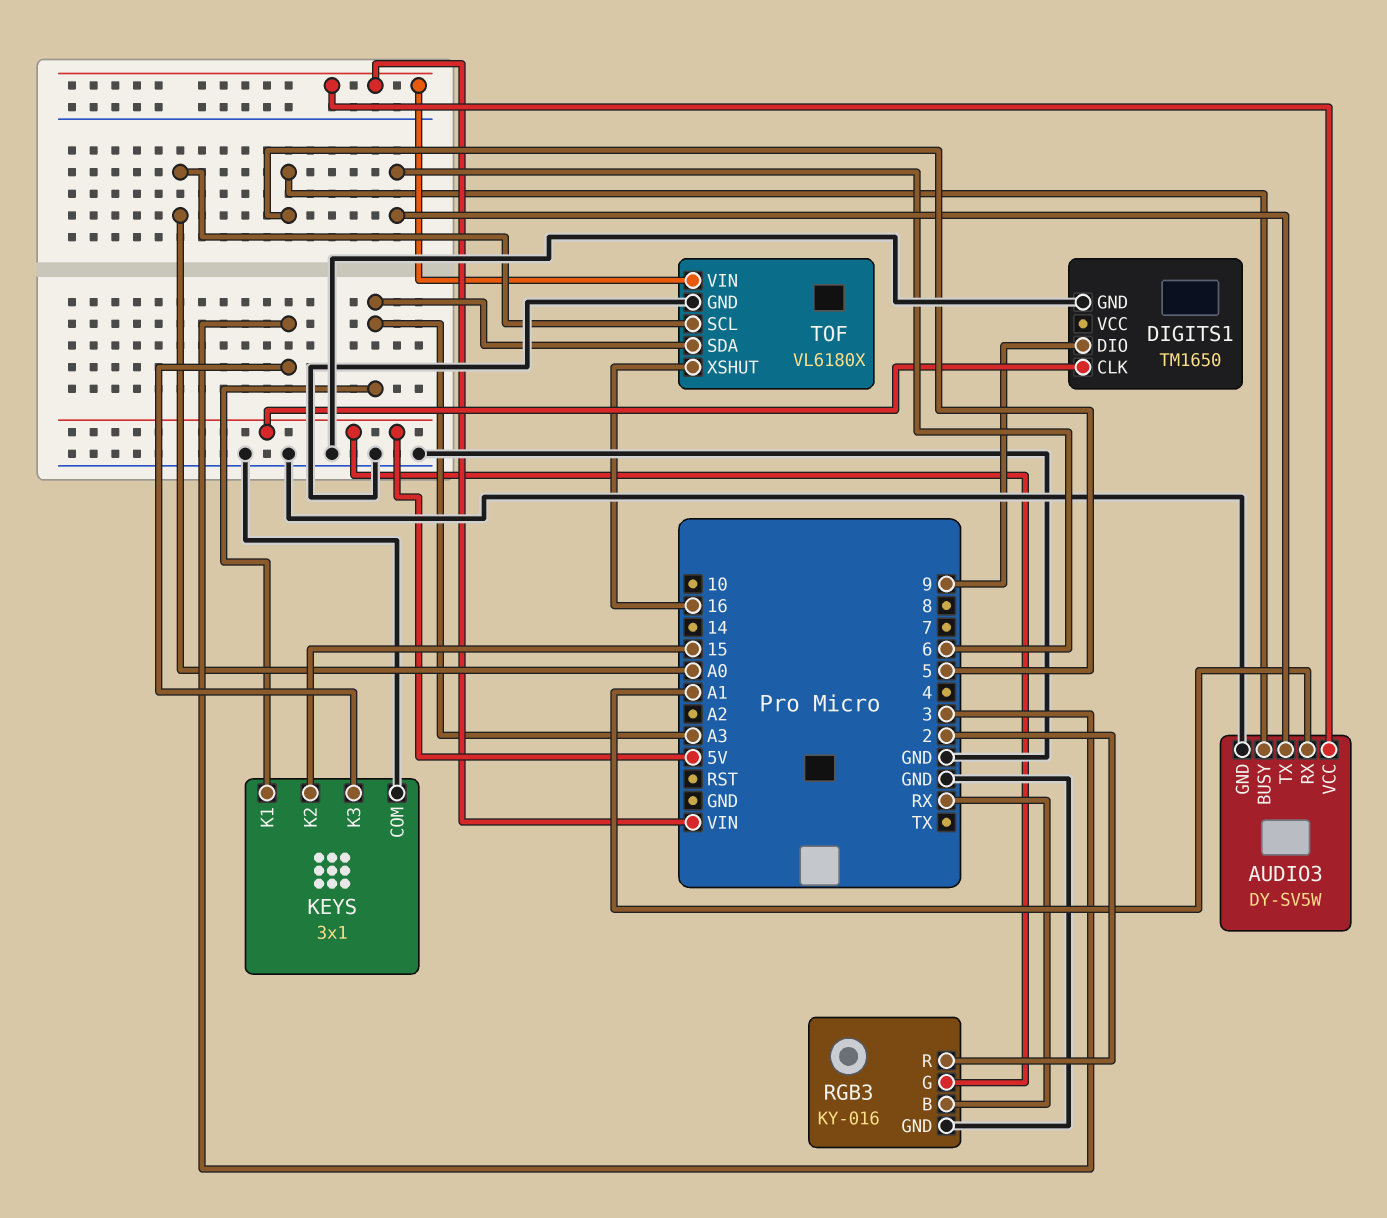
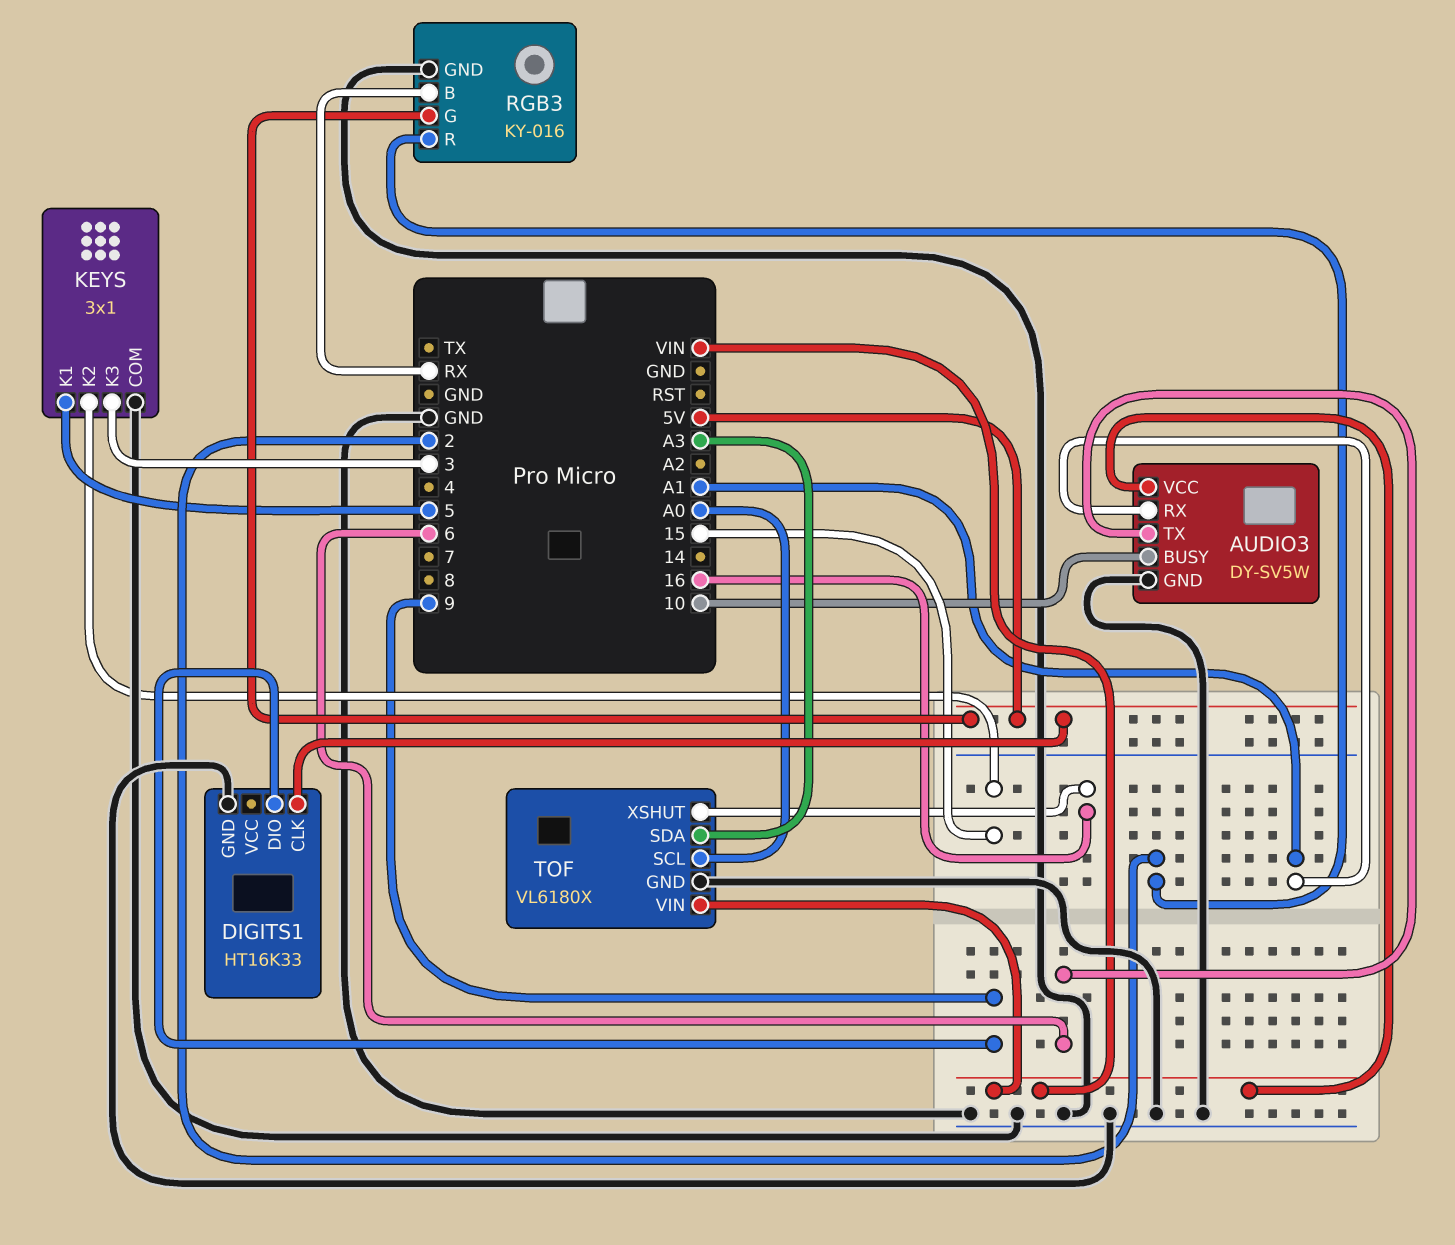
AUDIO3 pin BUSY: 5 -> 10
DIGITS1: TM1650 -> HT16K33
KEYS pin K1: A3 -> 5

